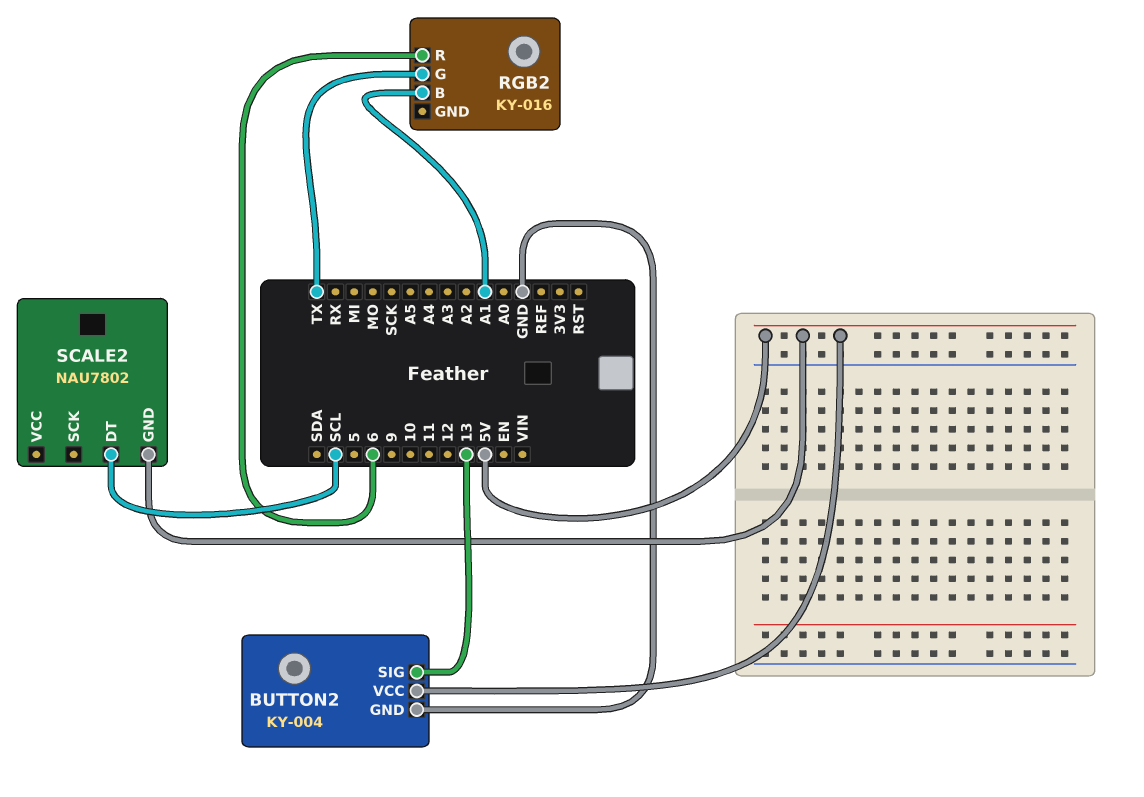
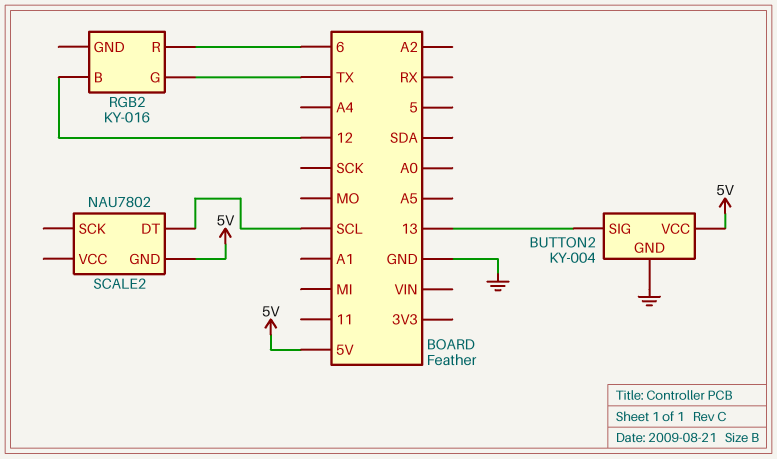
RGB2 pin B: A1 -> 12

